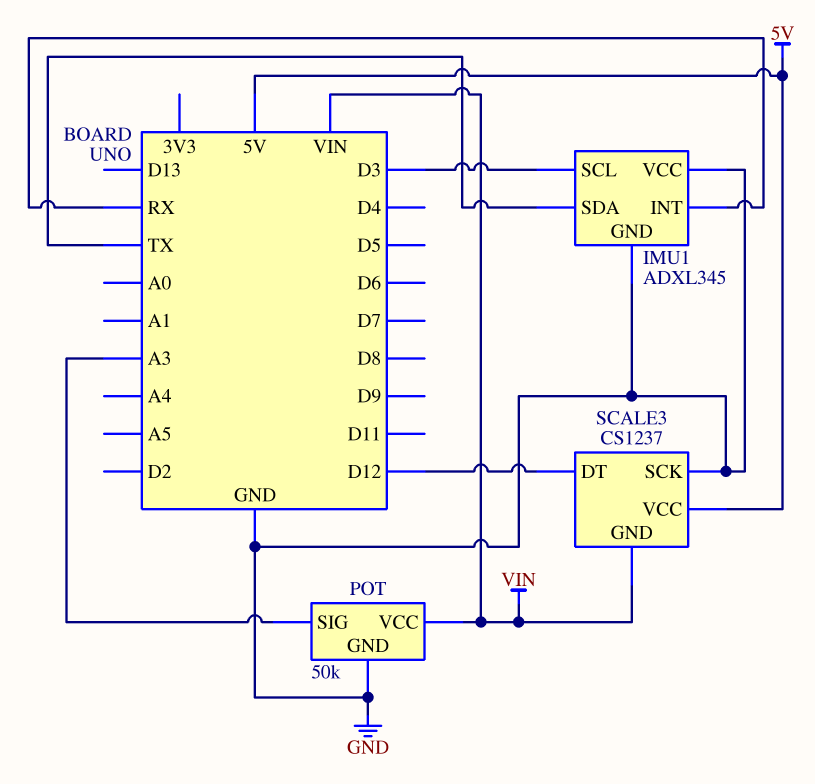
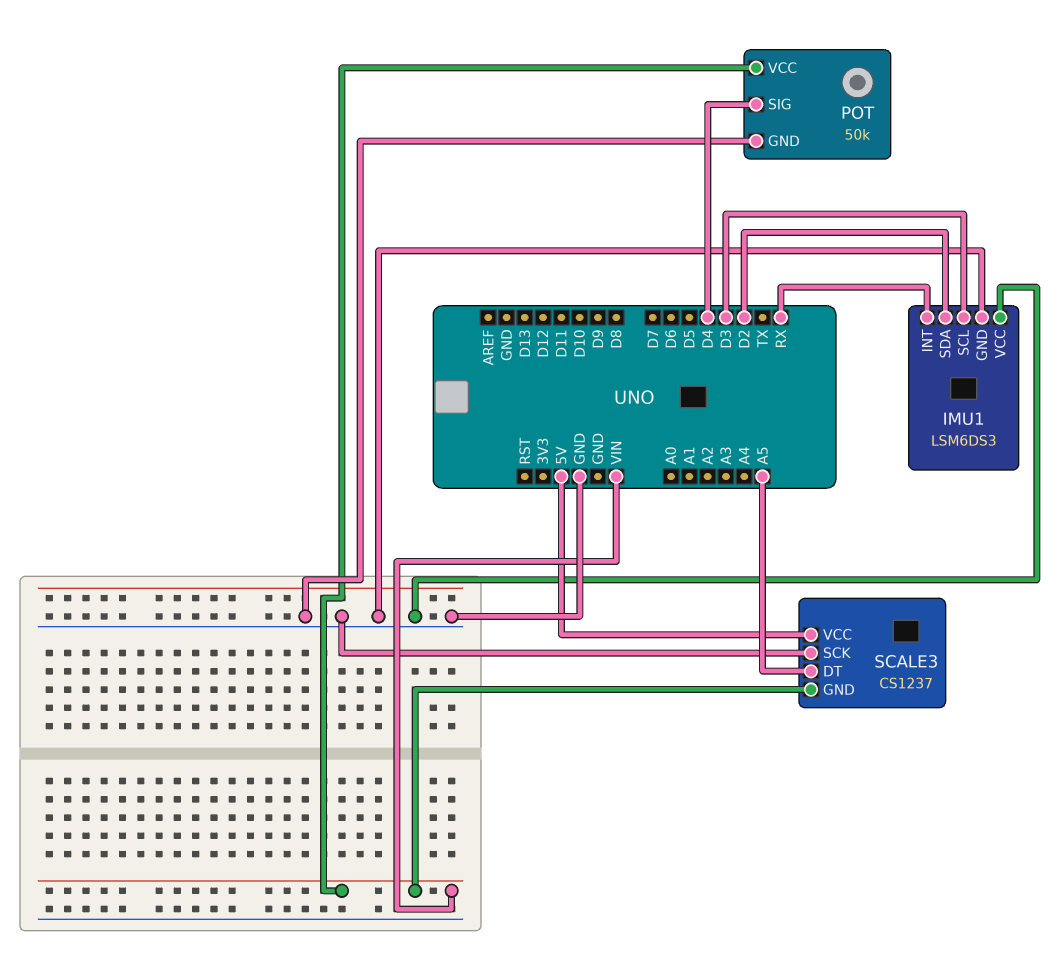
IMU1: ADXL345 -> LSM6DS3
IMU1 pin SDA: TX -> D2
POT pin SIG: A3 -> D4
SCALE3 pin DT: D12 -> A5

